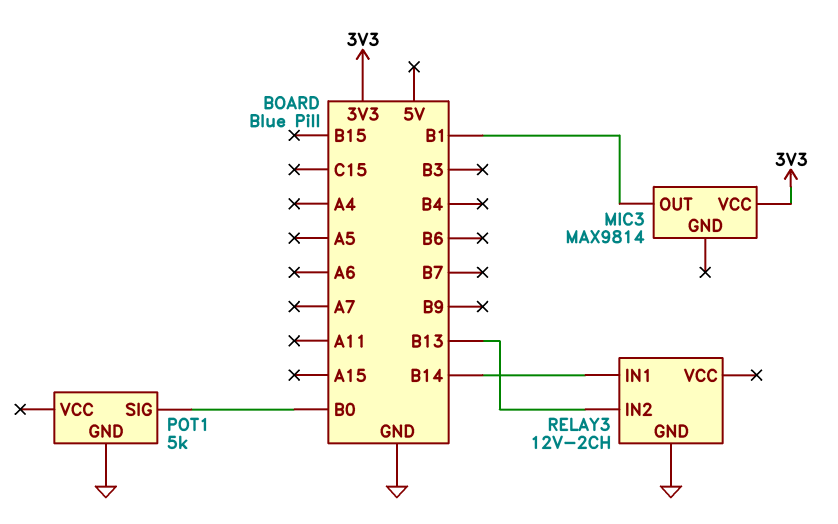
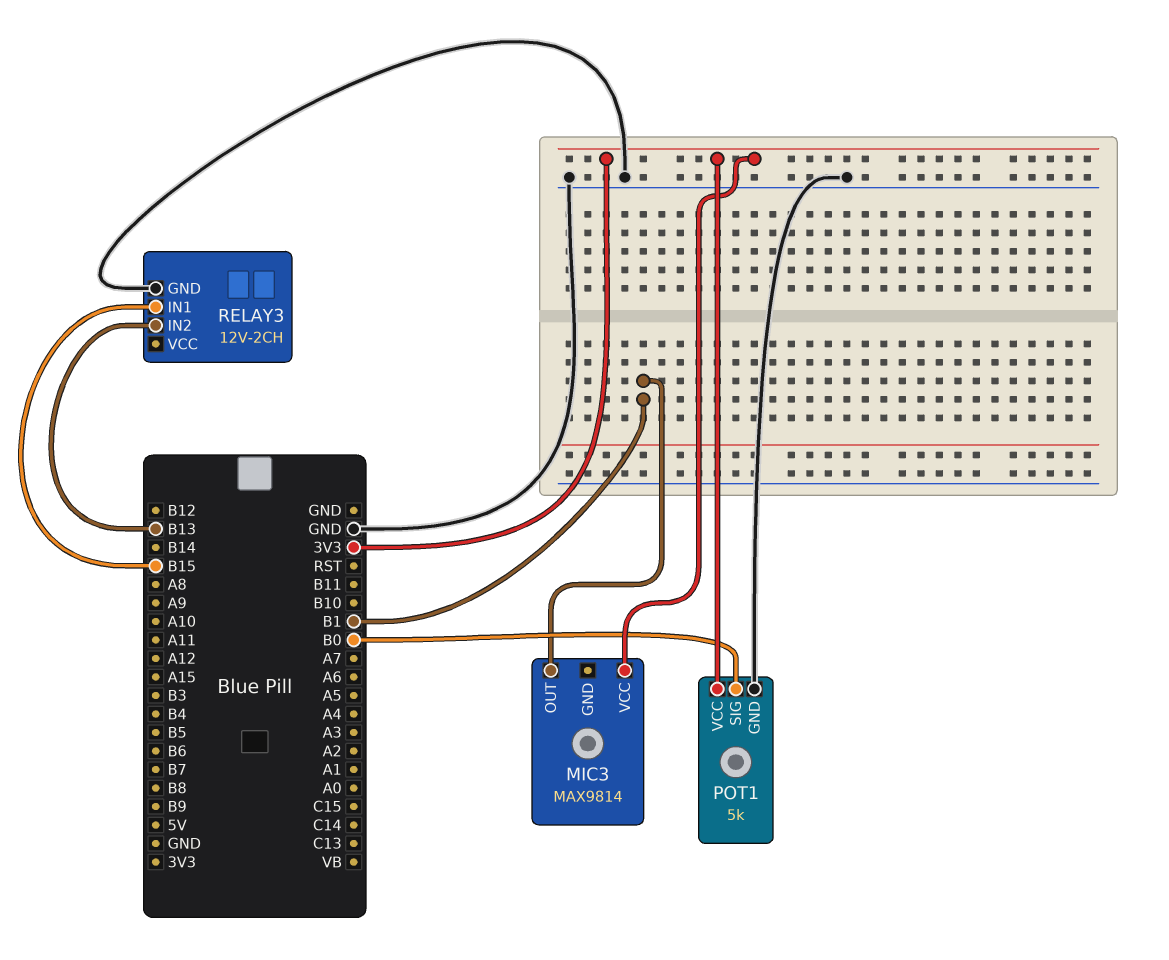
POT1 pin VCC: none -> 3V3
RELAY3 pin IN1: B14 -> B15

